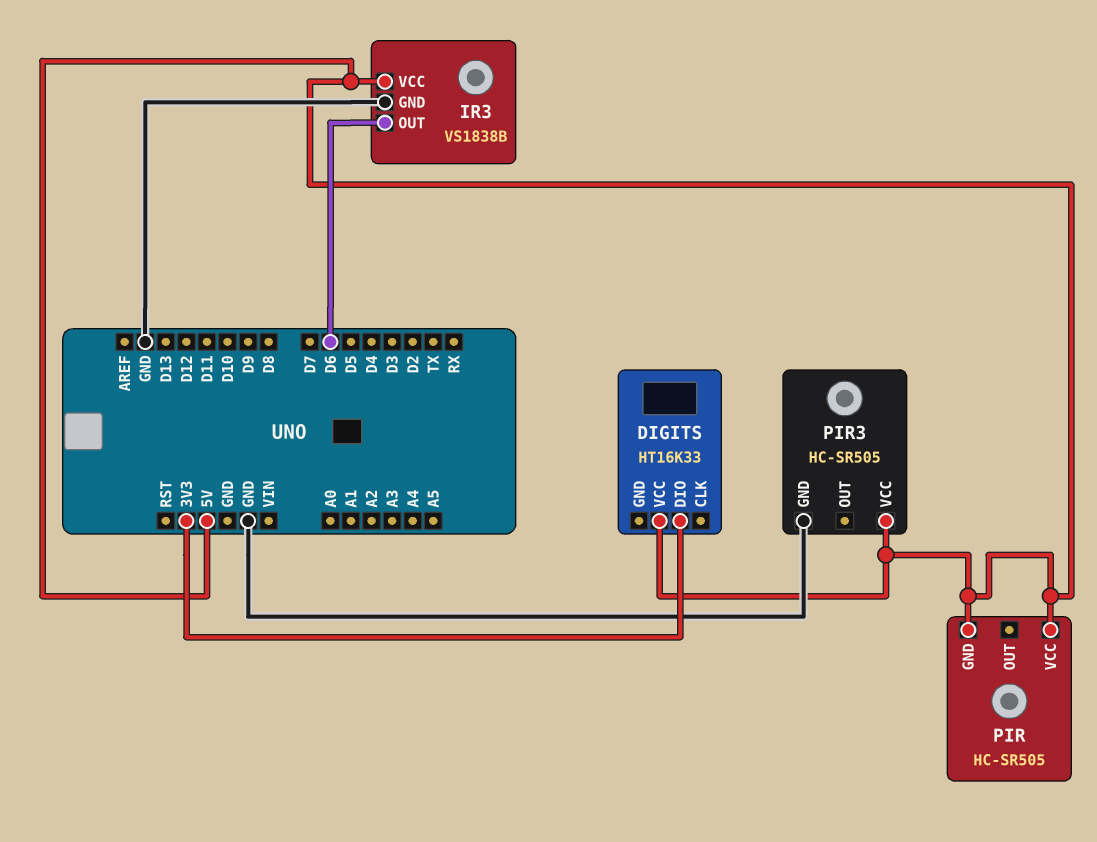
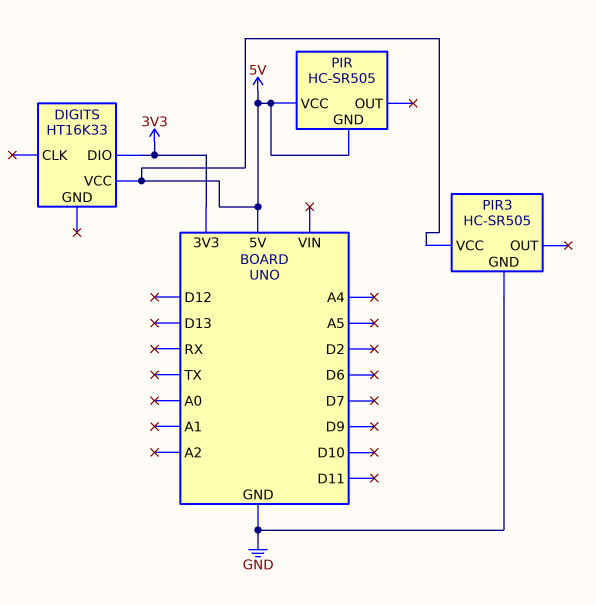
IR3: VS1838B -> none
IR3 pin GND: GND -> none
IR3 pin OUT: D6 -> none
IR3 pin VCC: 5V -> none

